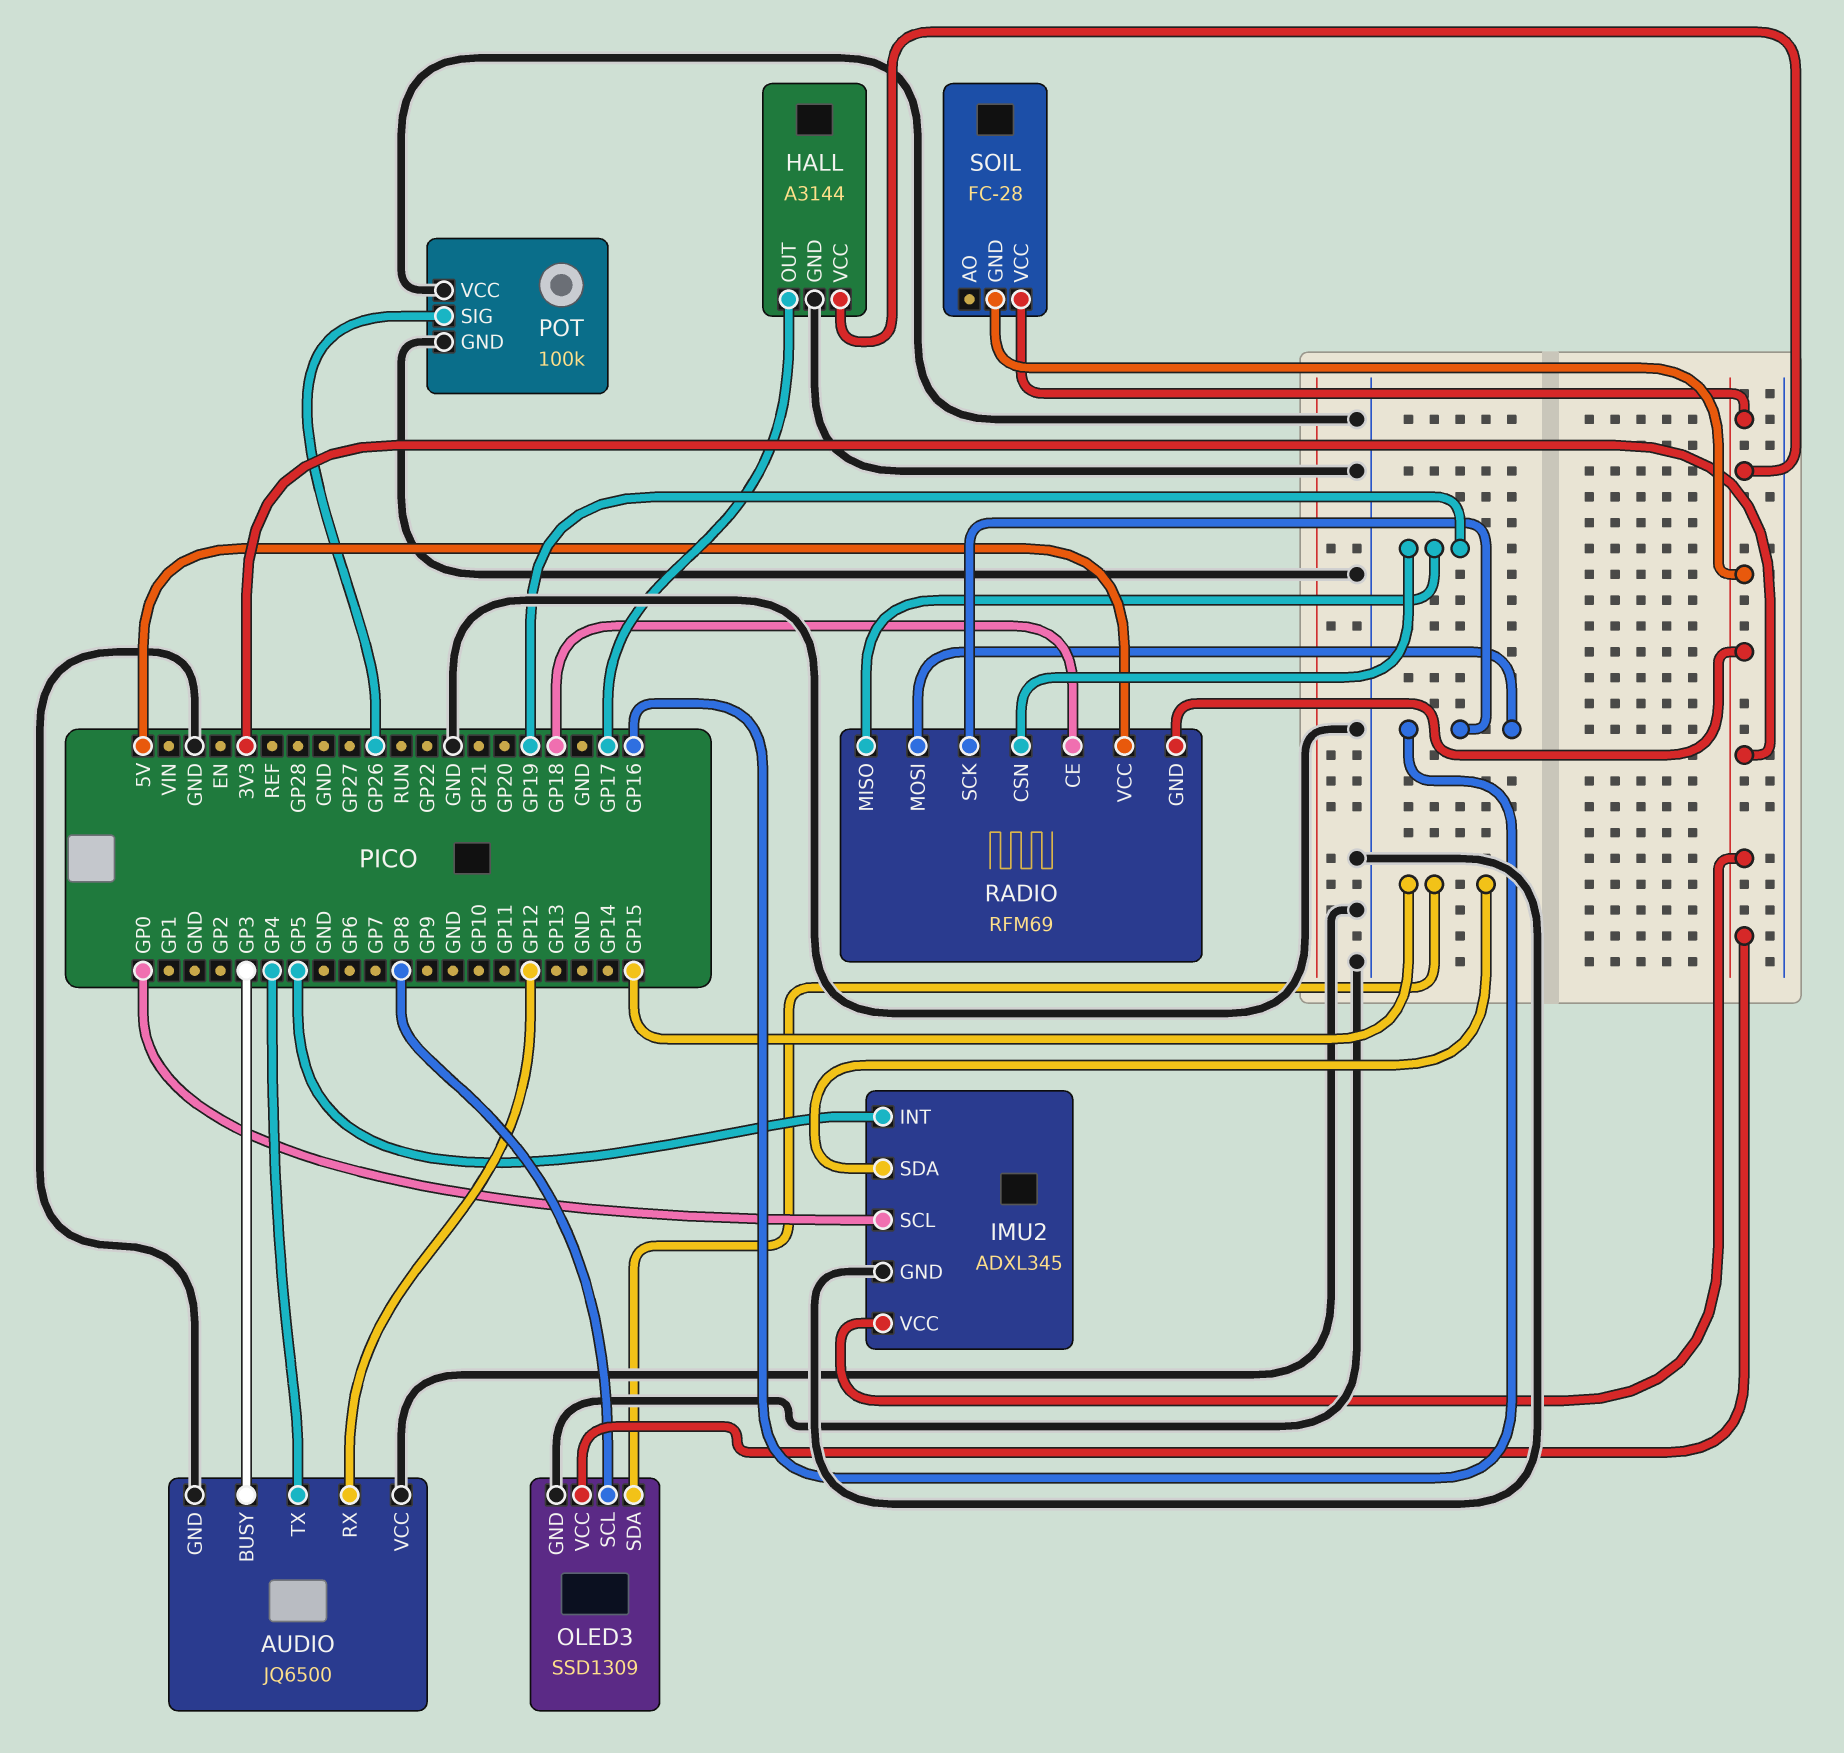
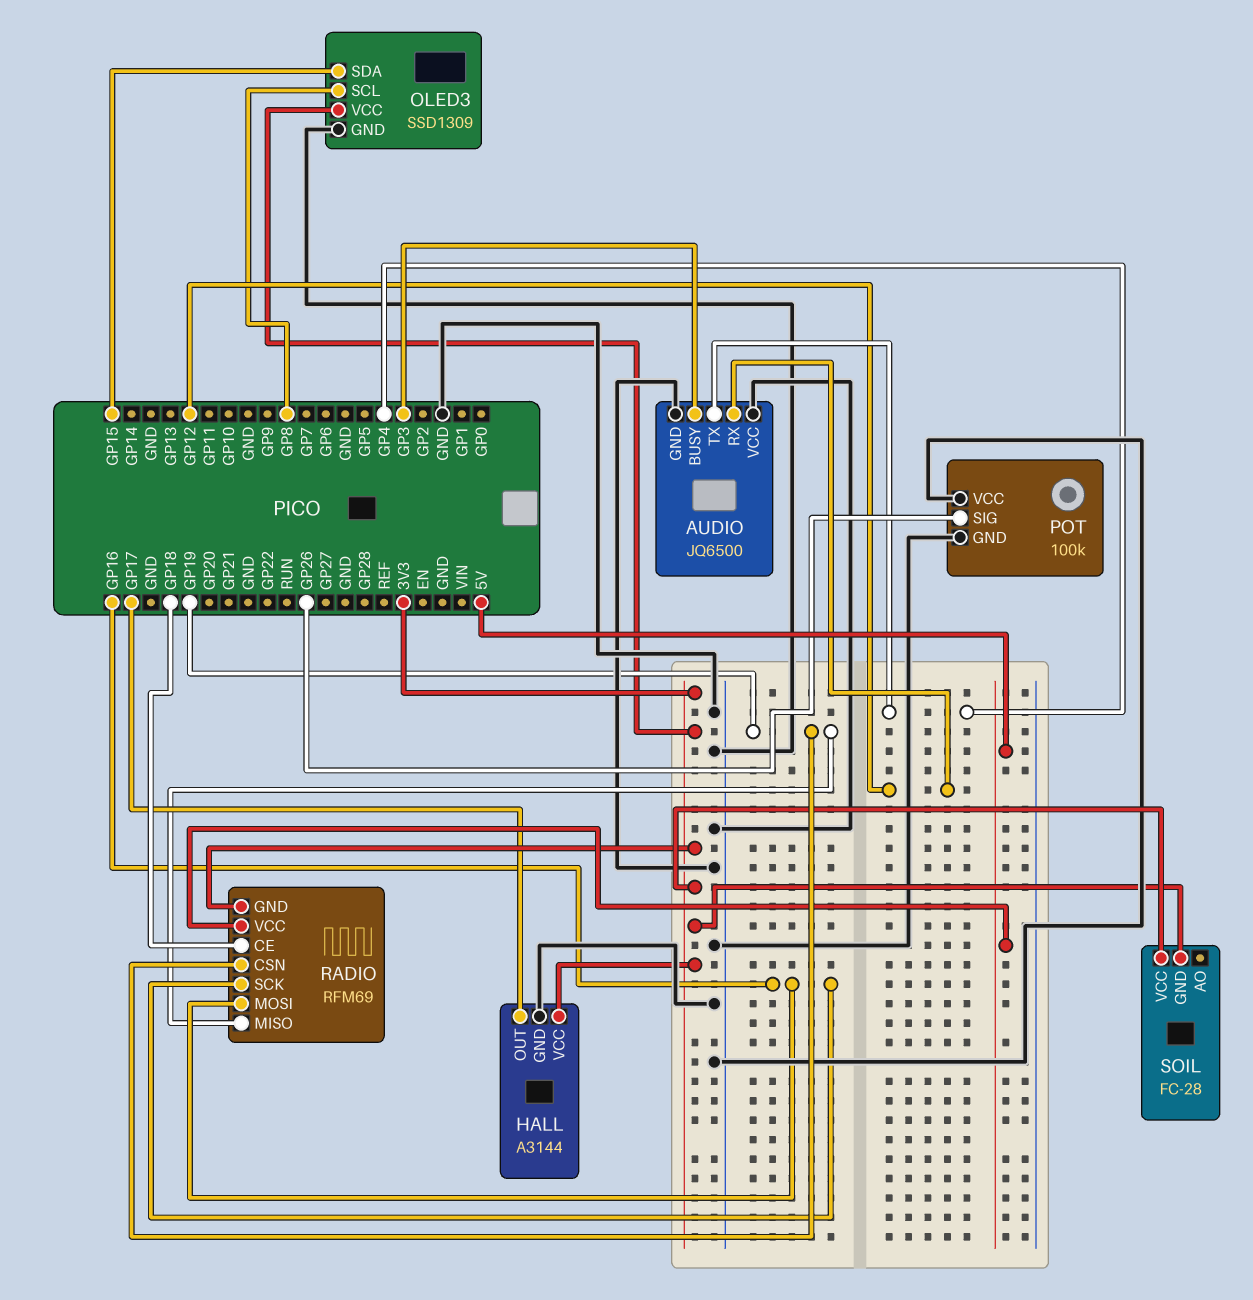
IMU2: ADXL345 -> none
IMU2 pin GND: GND -> none
IMU2 pin INT: GP5 -> none
IMU2 pin SCL: GP0 -> none
IMU2 pin SDA: GP15 -> none
IMU2 pin VCC: 3V3 -> none

